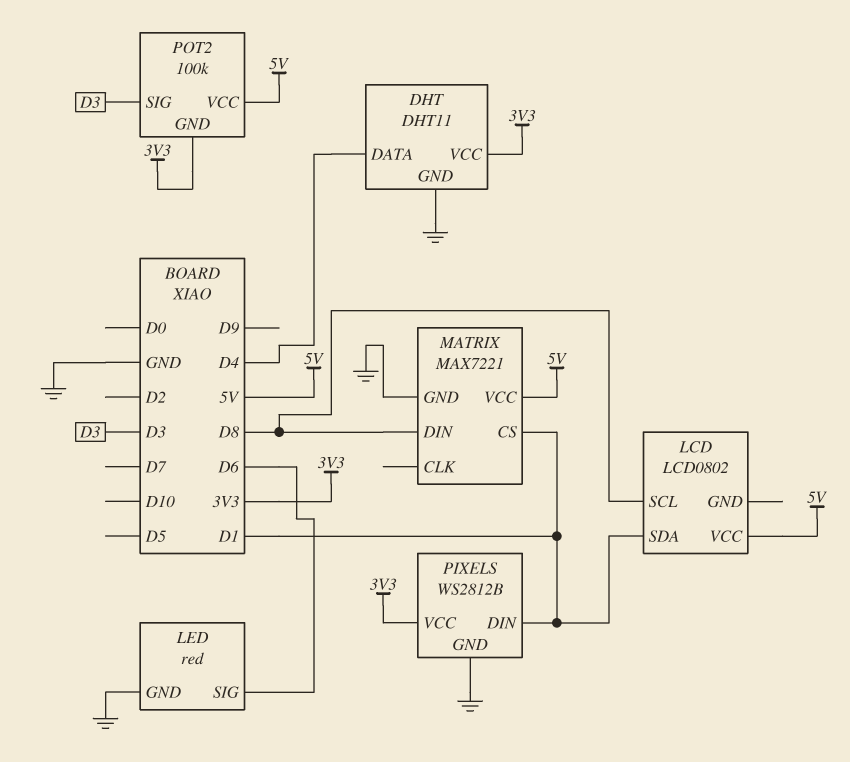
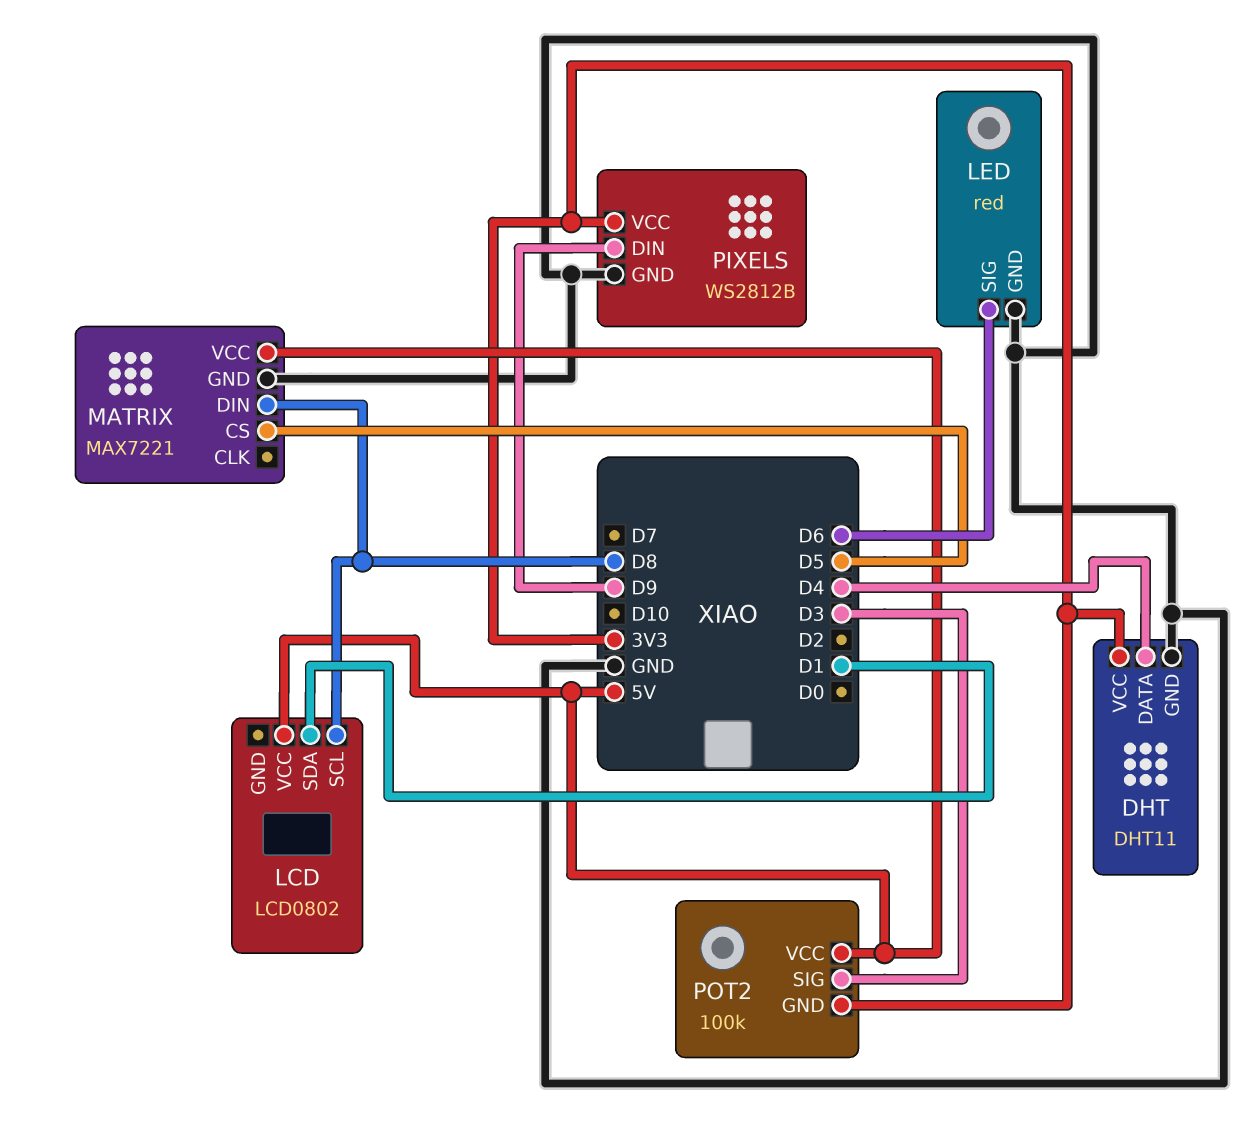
MATRIX pin CS: D1 -> D5
PIXELS pin DIN: D1 -> D9

